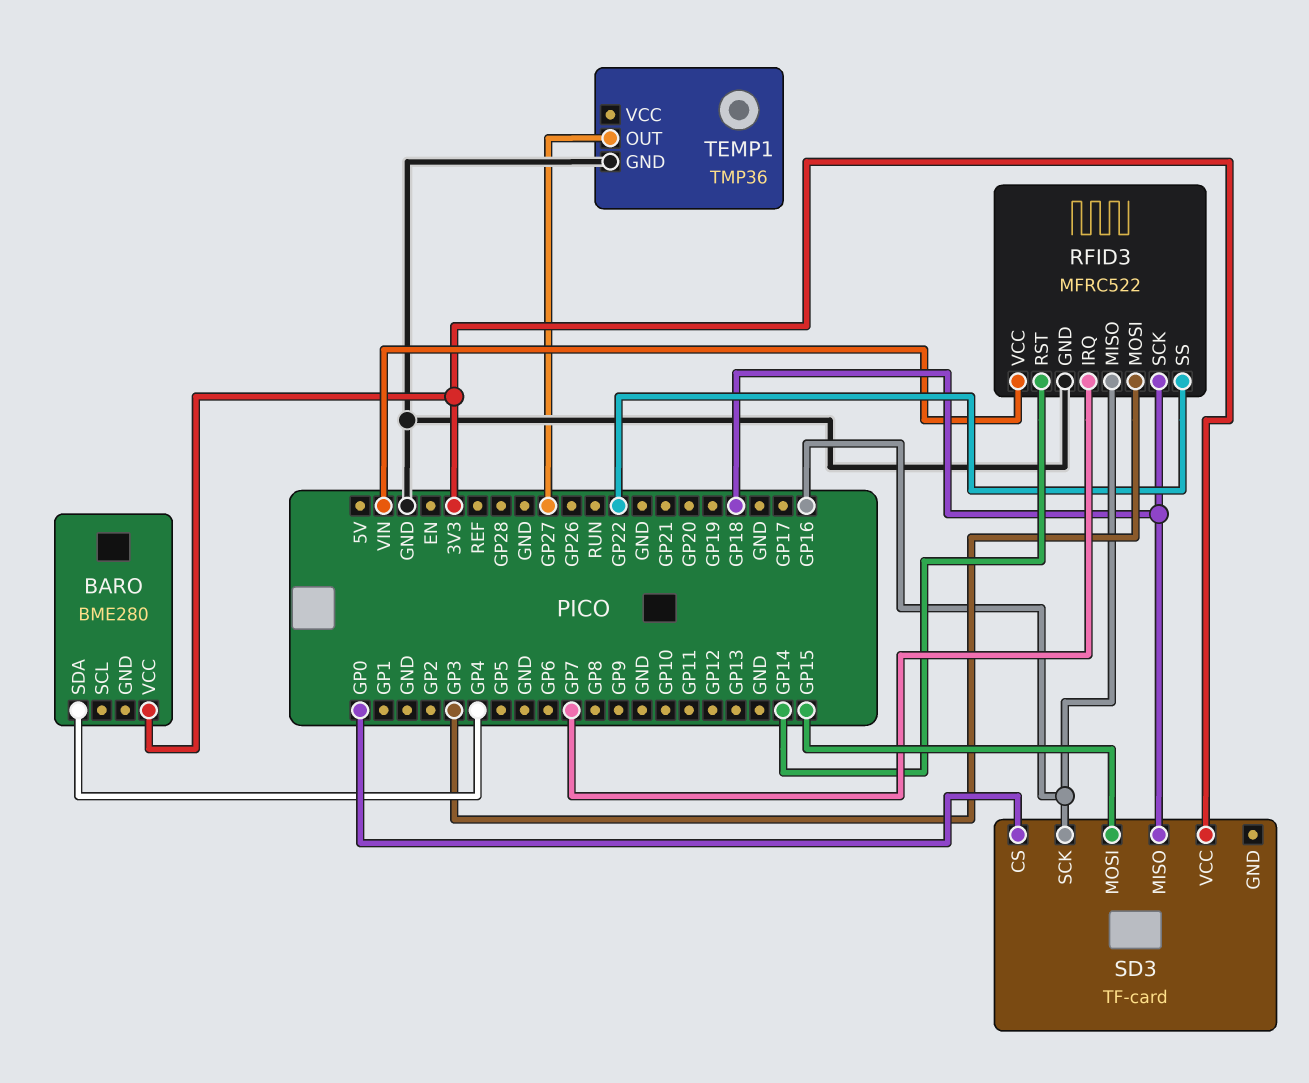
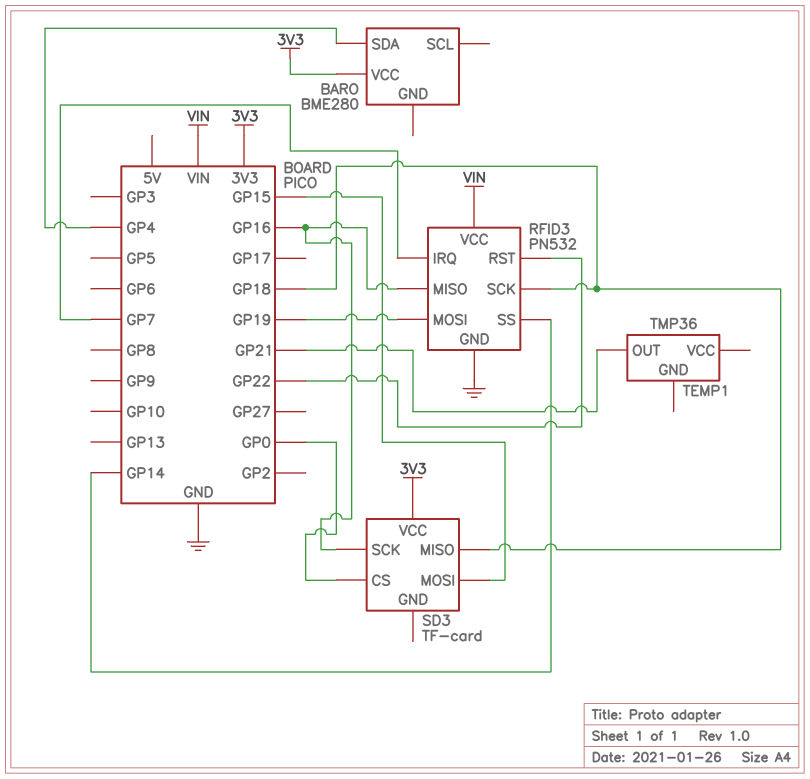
RFID3: MFRC522 -> PN532
RFID3 pin MOSI: GP3 -> GP19
RFID3 pin RST: GP14 -> GP22
RFID3 pin SS: GP22 -> GP14
TEMP1 pin GND: GND -> none
TEMP1 pin OUT: GP27 -> GP21

